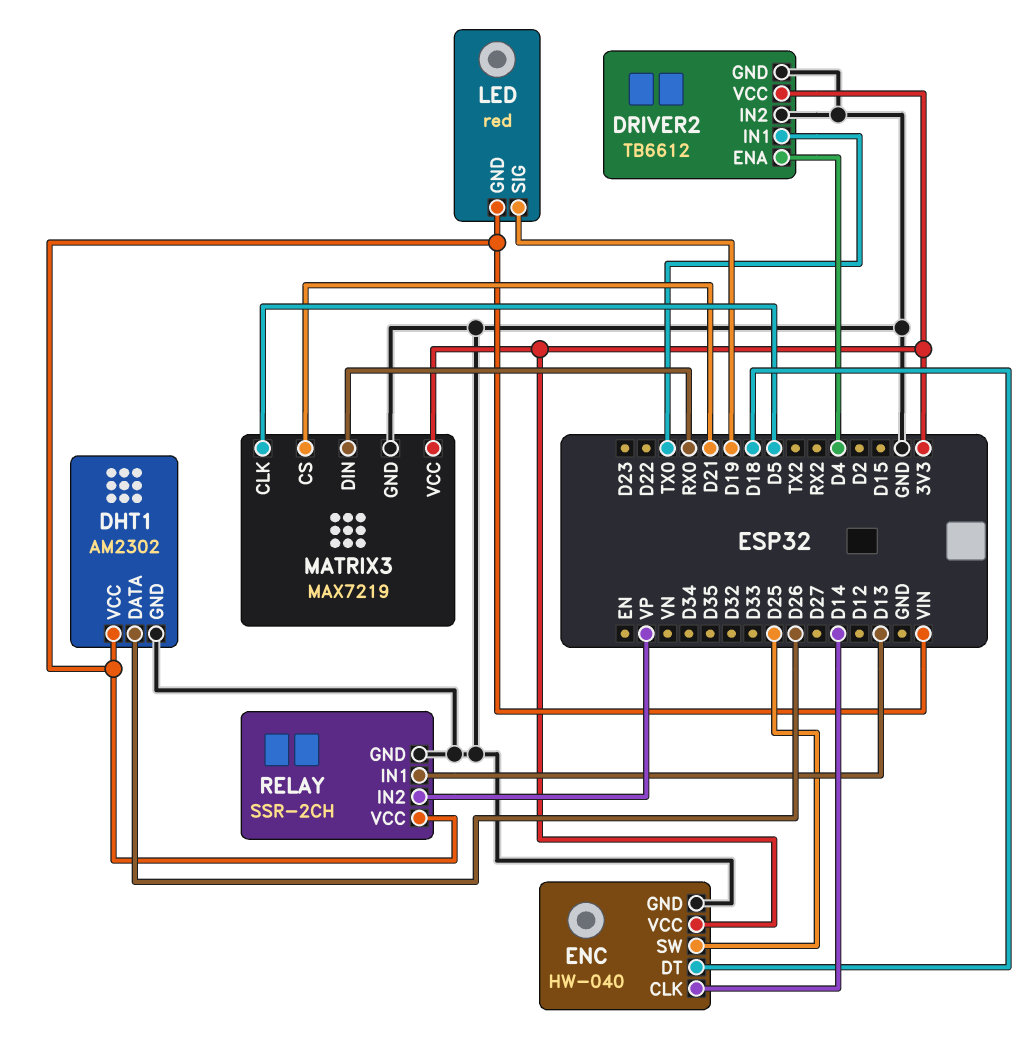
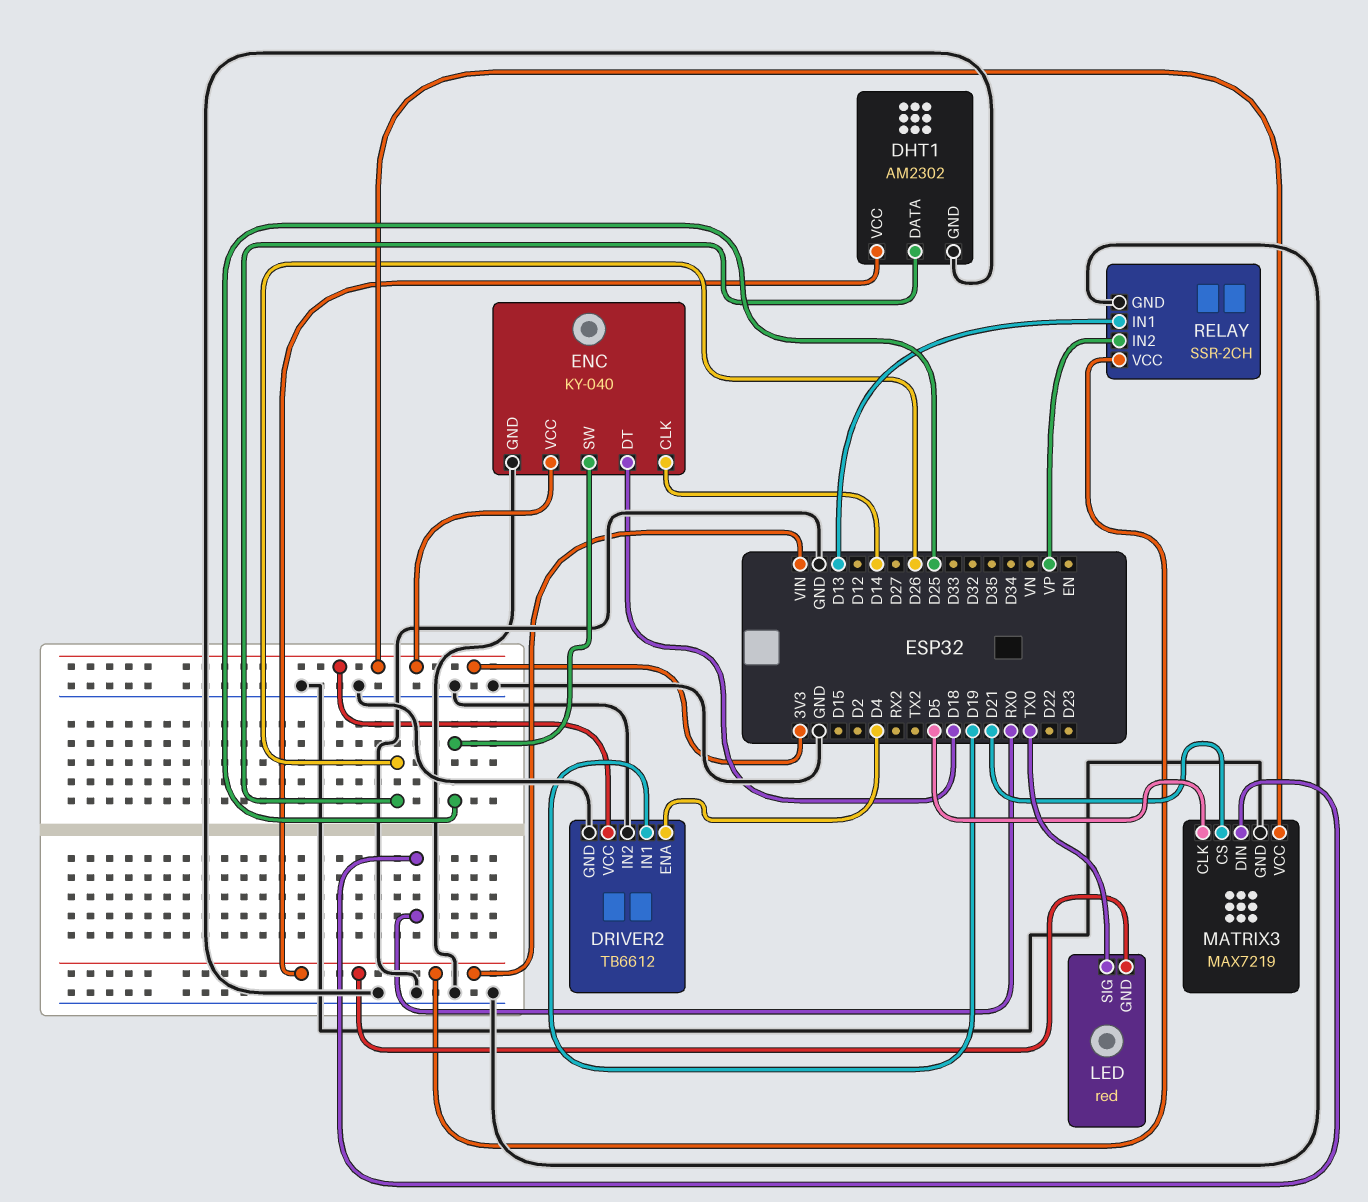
DRIVER2 pin IN1: TX0 -> D19
ENC: HW-040 -> KY-040
LED pin SIG: D19 -> TX0

